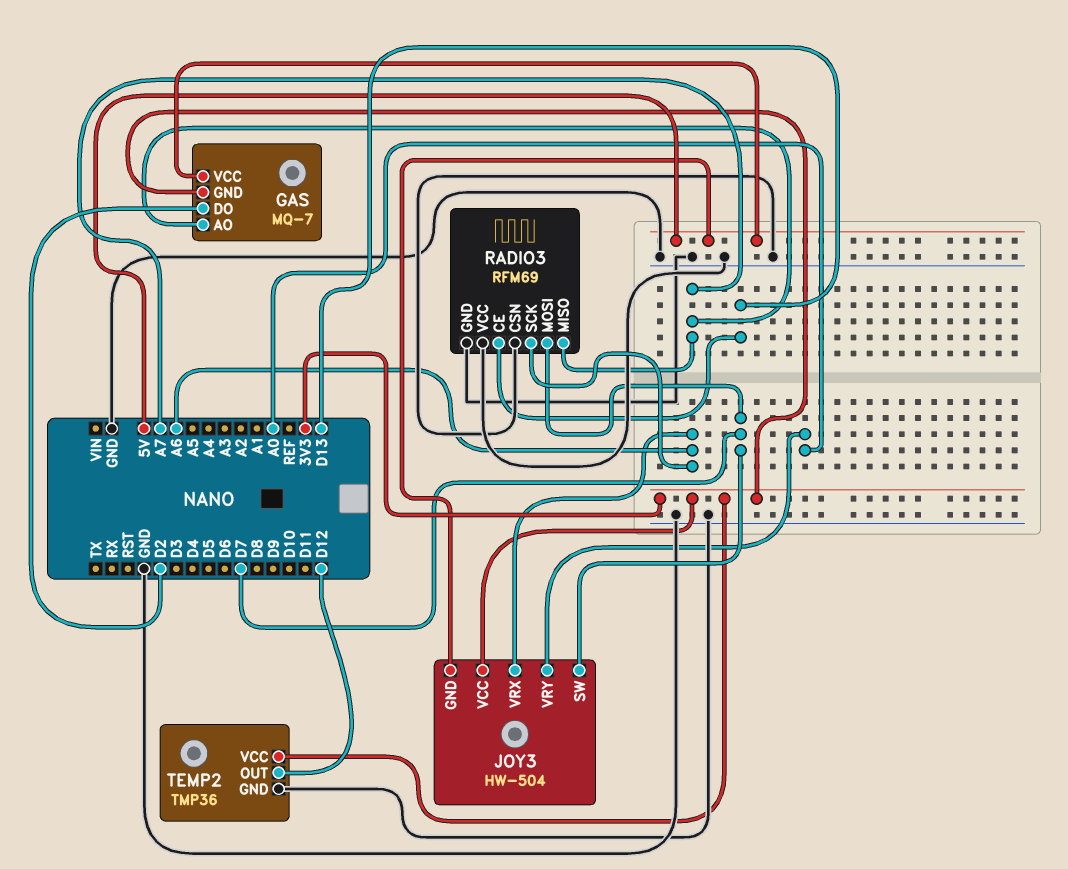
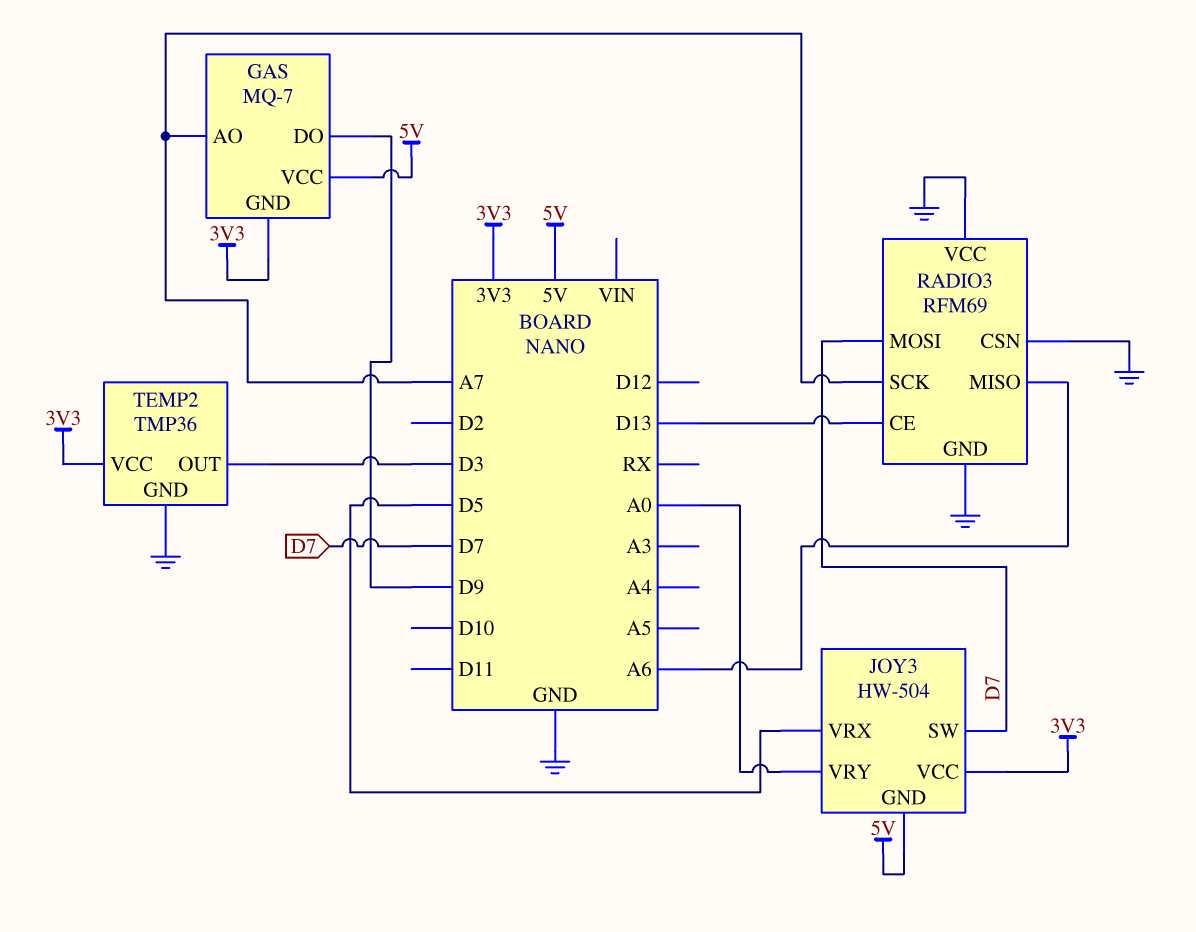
GAS pin DO: D2 -> D9
JOY3 pin VRX: A6 -> D5
RADIO3 pin MISO: A7 -> A6
RADIO3 pin SCK: A6 -> A7
TEMP2 pin OUT: D12 -> D3

